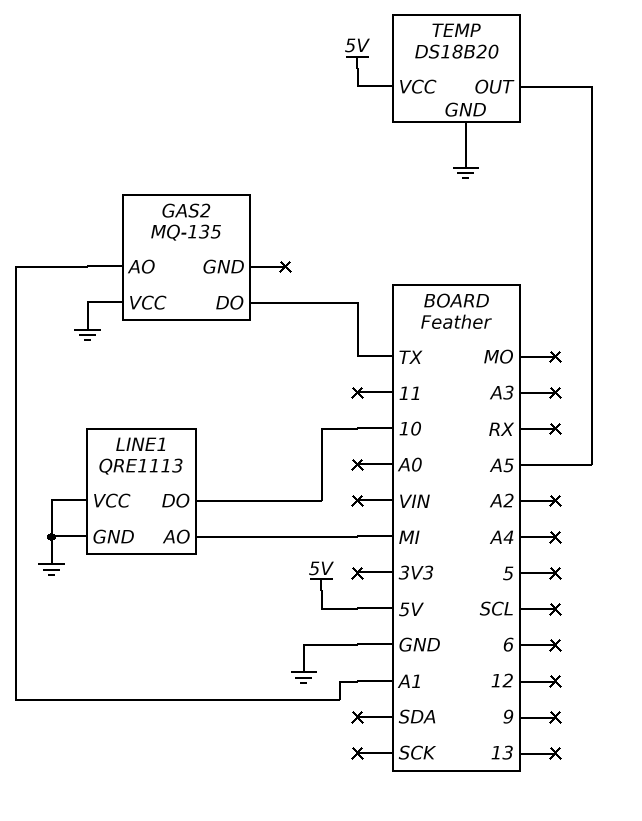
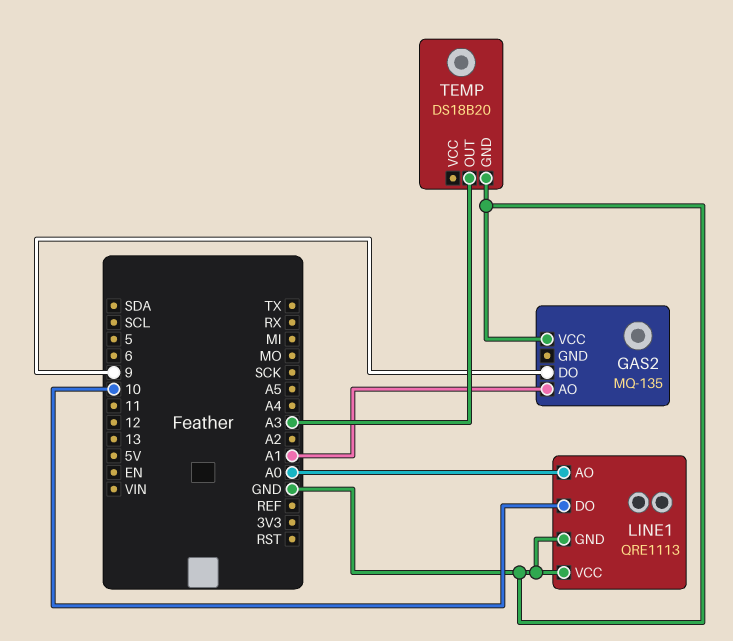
GAS2 pin DO: TX -> 9
LINE1 pin AO: MI -> A0
TEMP pin OUT: A5 -> A3
TEMP pin VCC: 5V -> none

